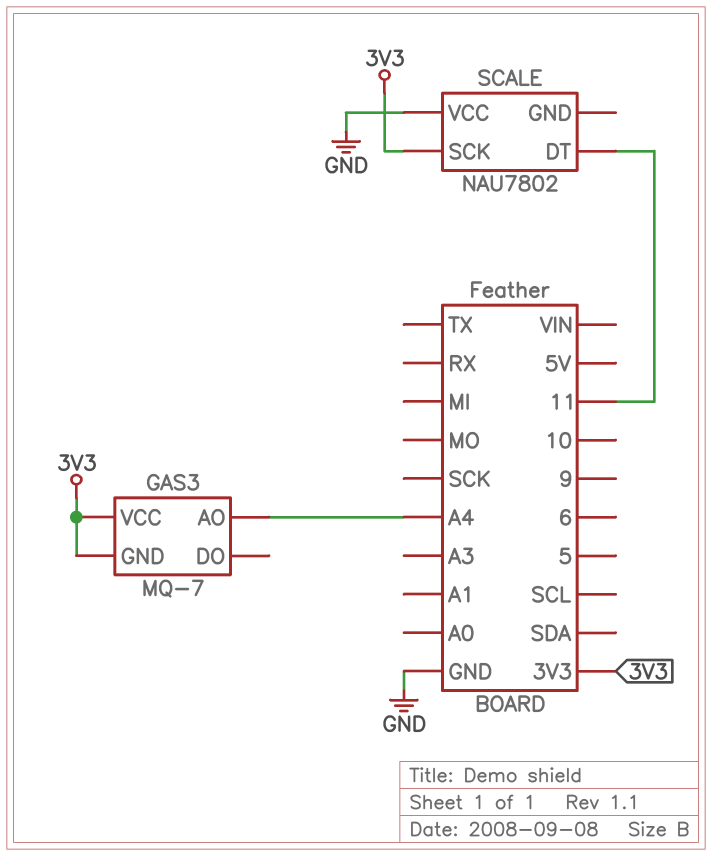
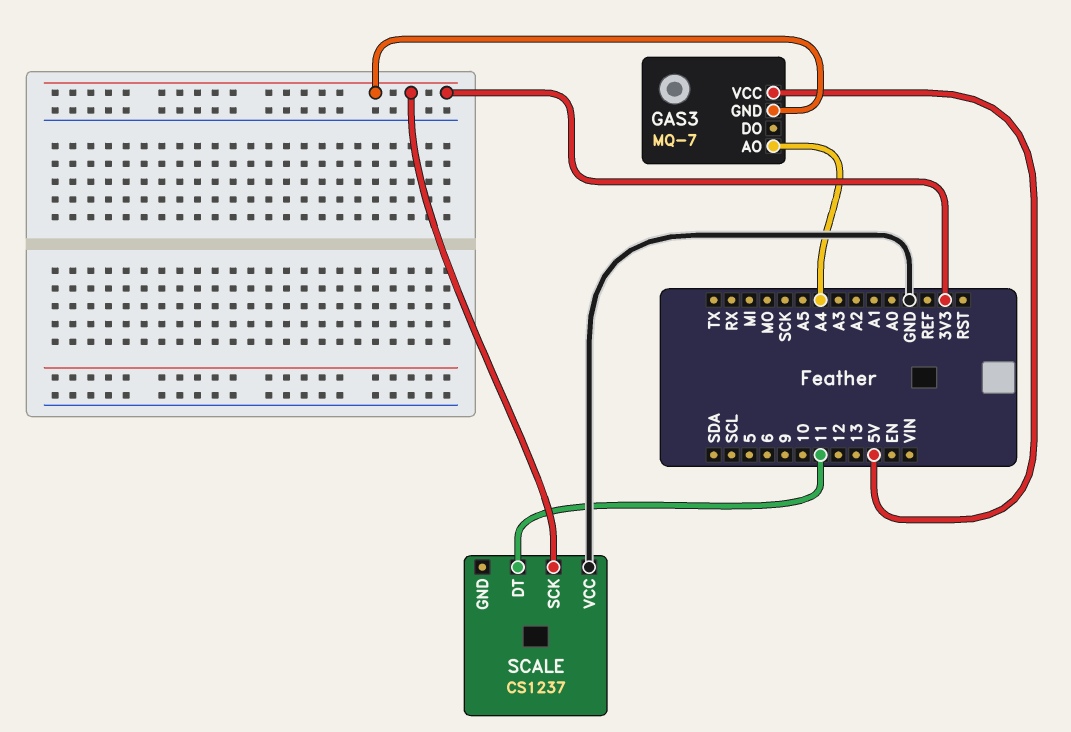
GAS3 pin VCC: 3V3 -> 5V
SCALE: NAU7802 -> CS1237

